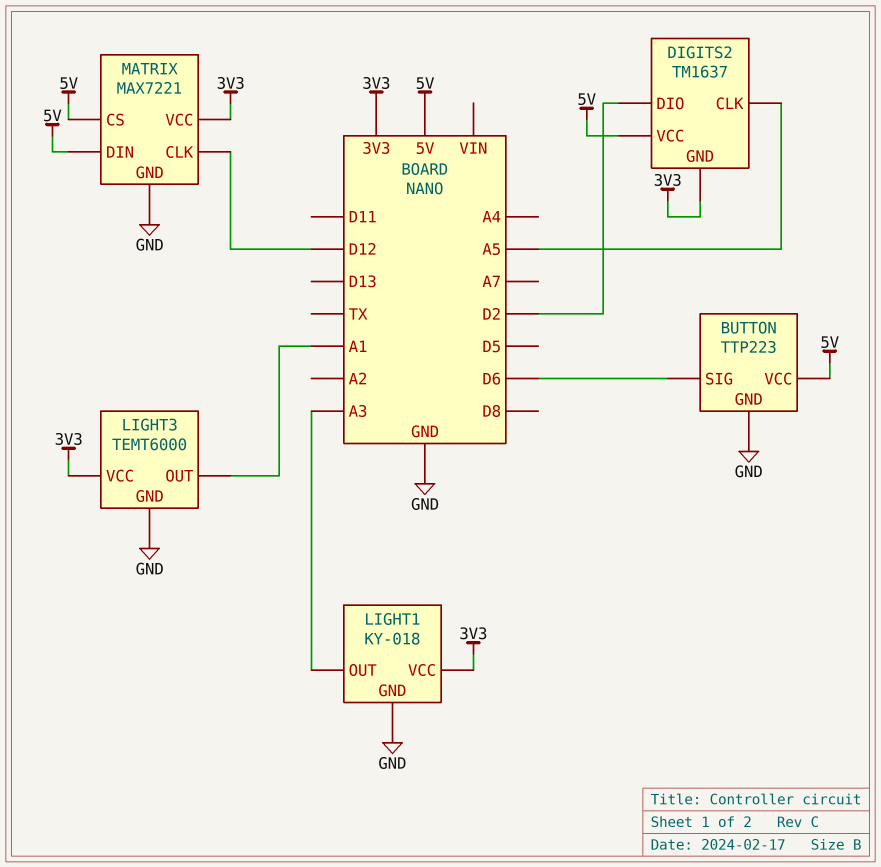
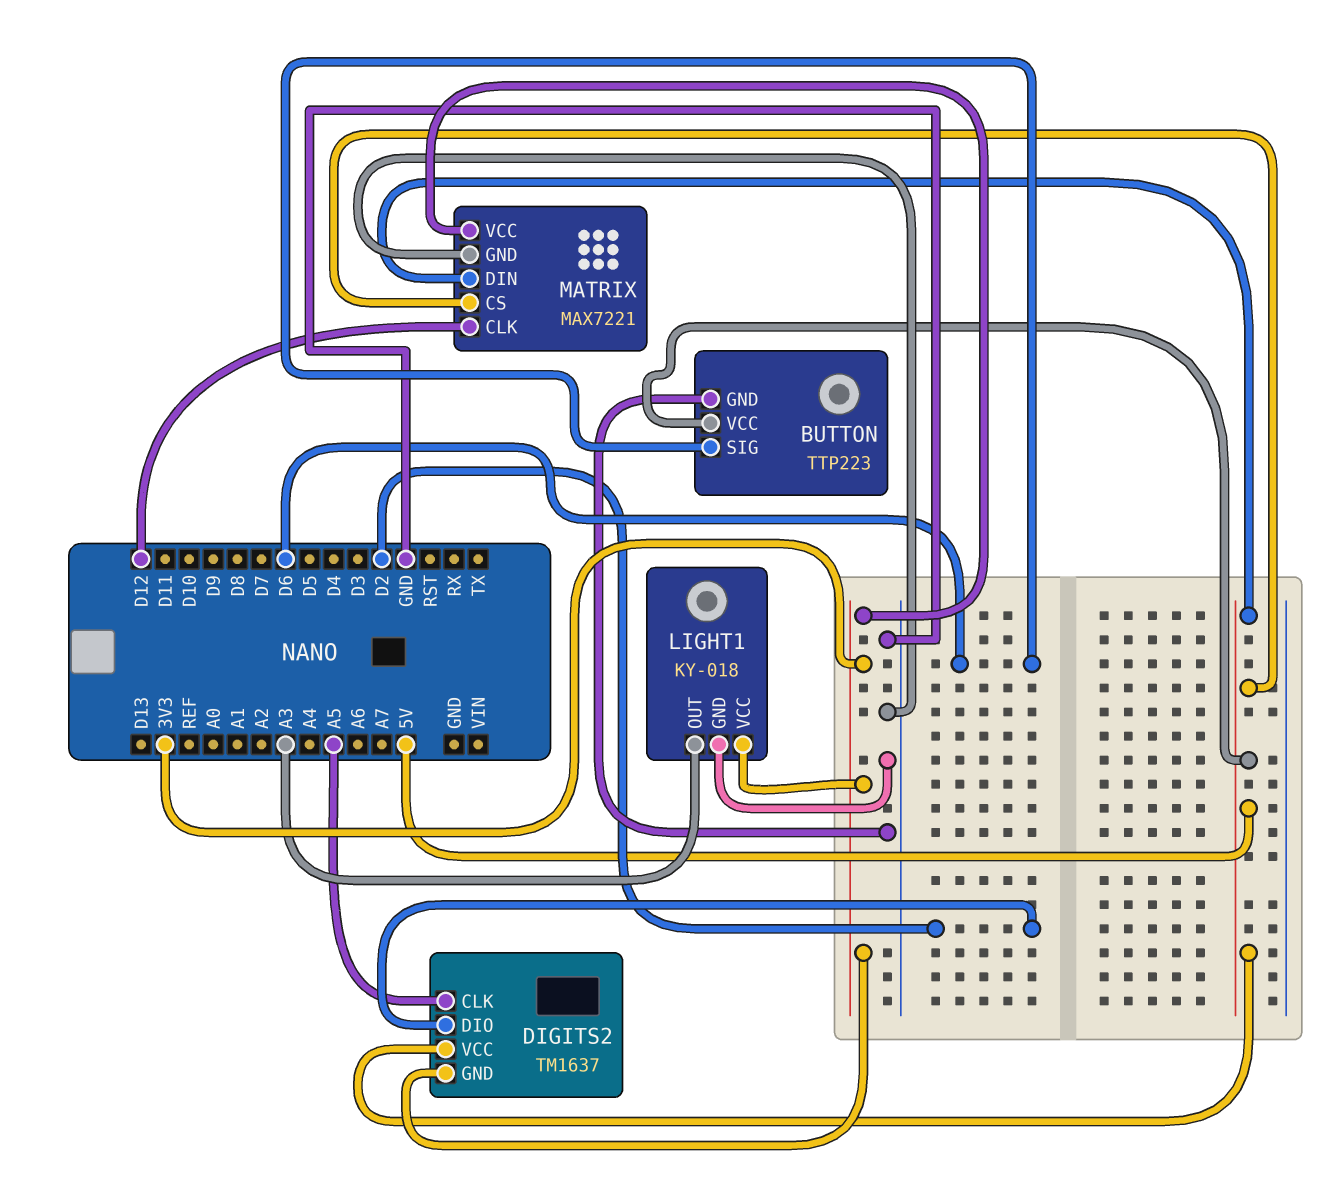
LIGHT3: TEMT6000 -> none
LIGHT3 pin GND: GND -> none
LIGHT3 pin OUT: A1 -> none
LIGHT3 pin VCC: 3V3 -> none

